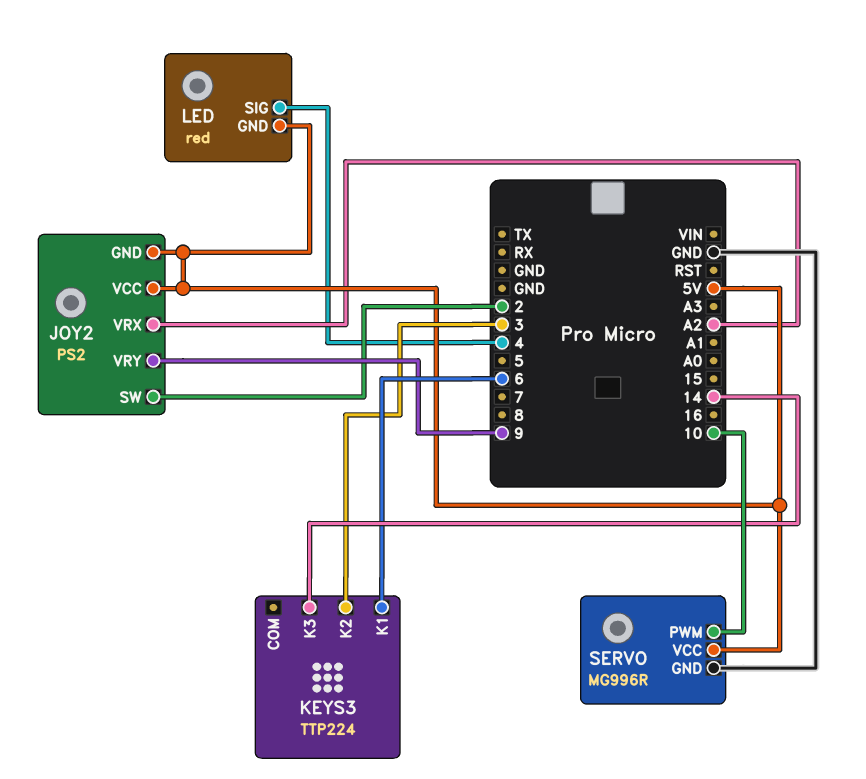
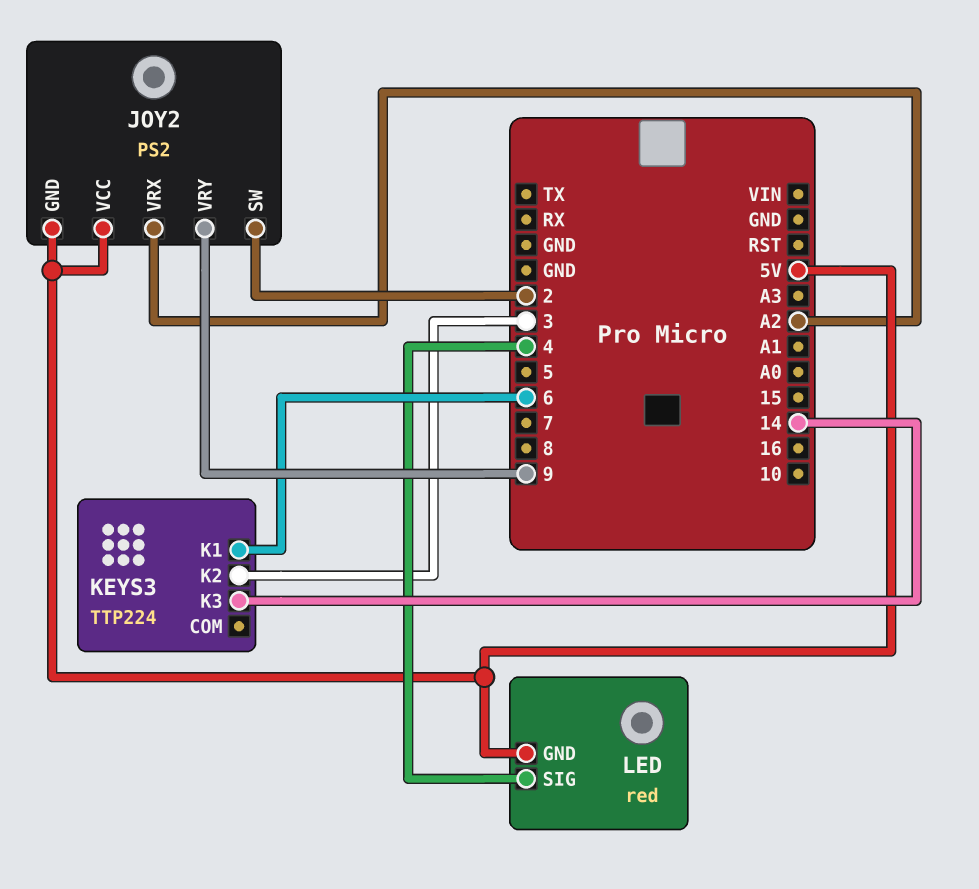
SERVO: MG996R -> none
SERVO pin GND: GND -> none
SERVO pin PWM: 10 -> none
SERVO pin VCC: 5V -> none

